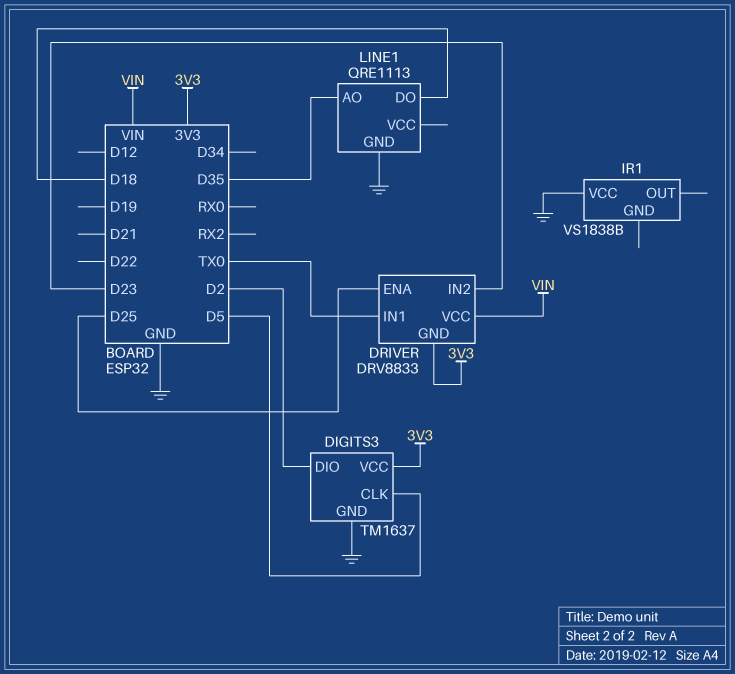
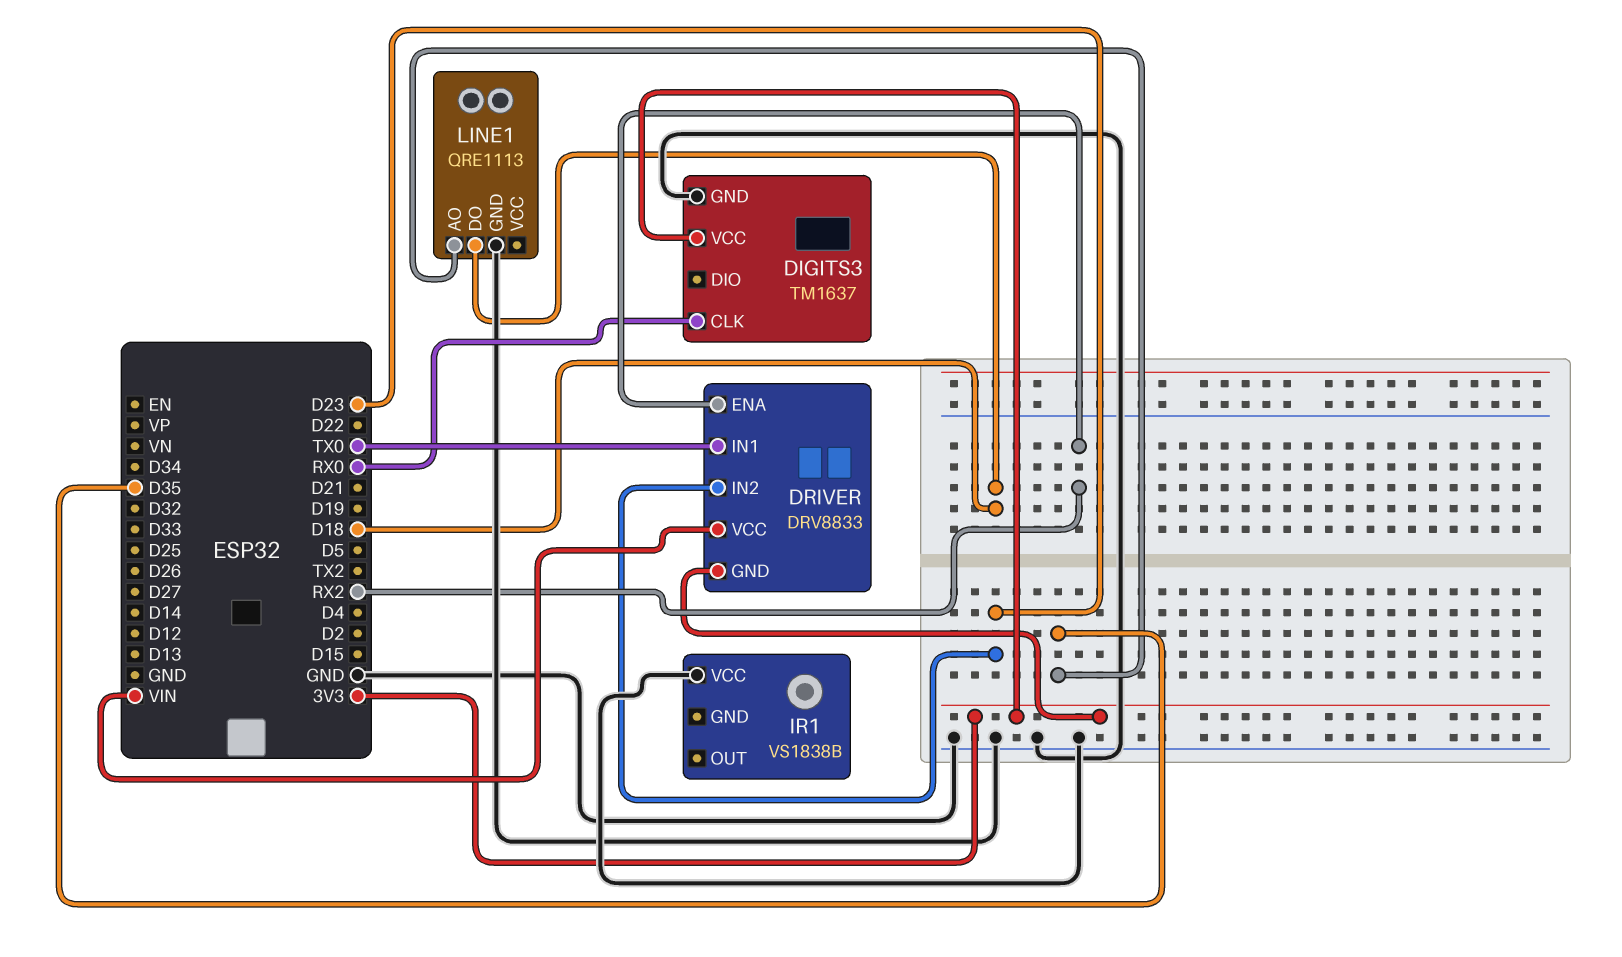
DIGITS3 pin CLK: D5 -> RX0
DIGITS3 pin DIO: D2 -> none
DRIVER pin ENA: D25 -> RX2

